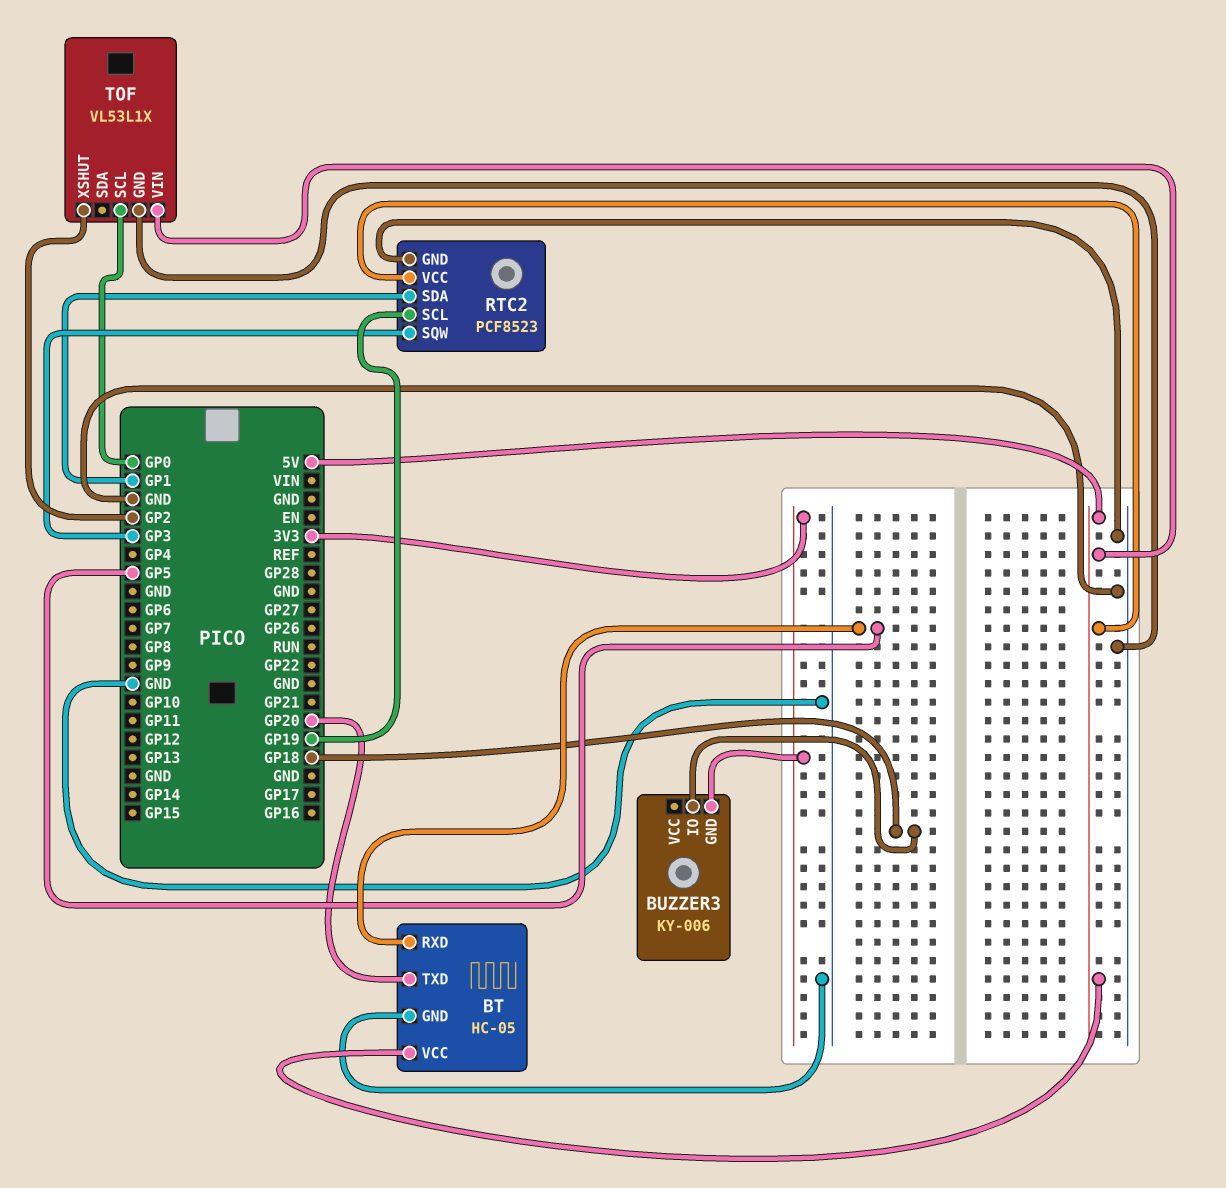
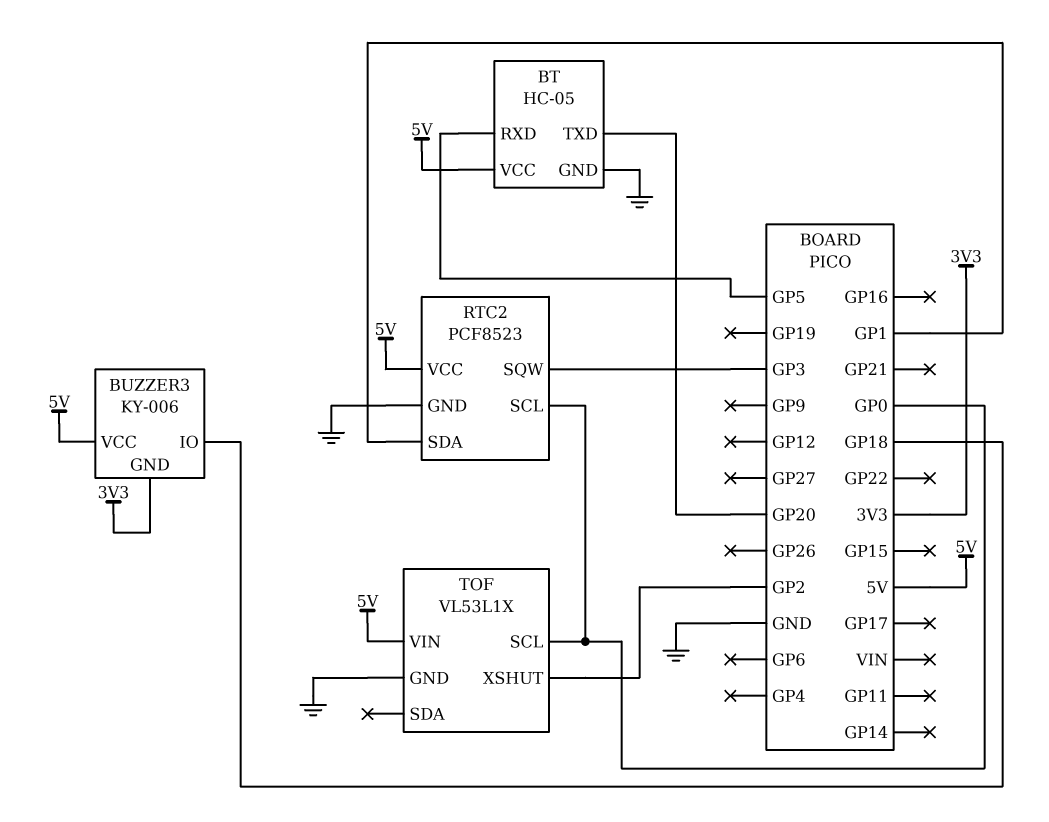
BUZZER3 pin VCC: none -> 5V
RTC2 pin SCL: GP19 -> GP0

